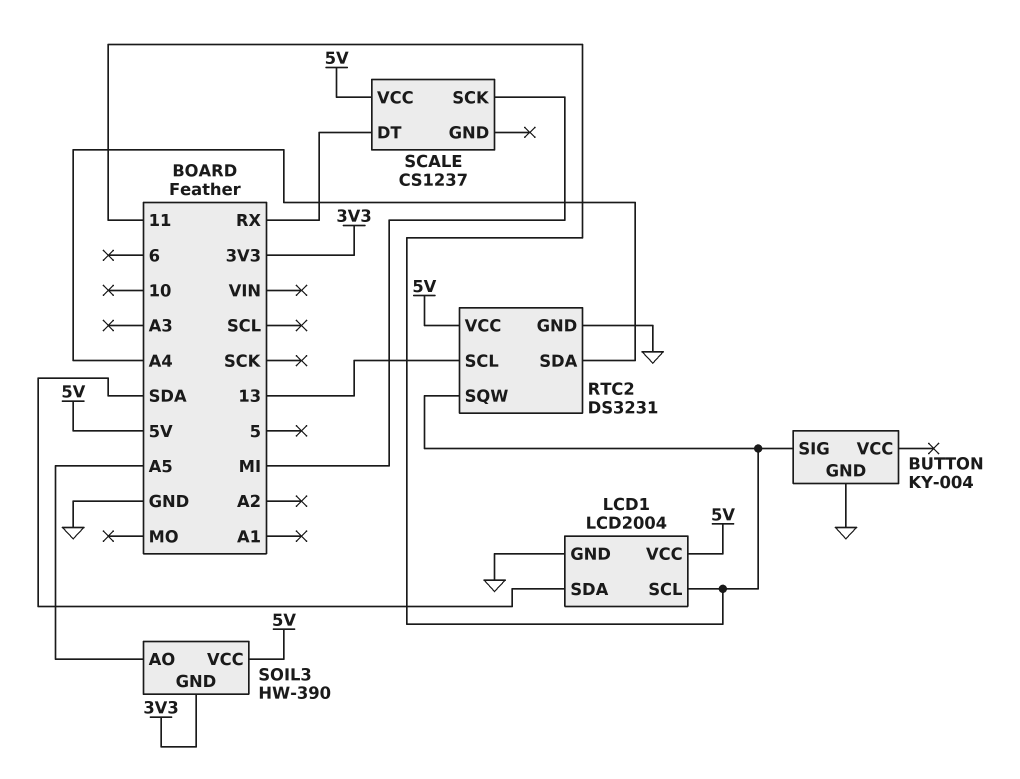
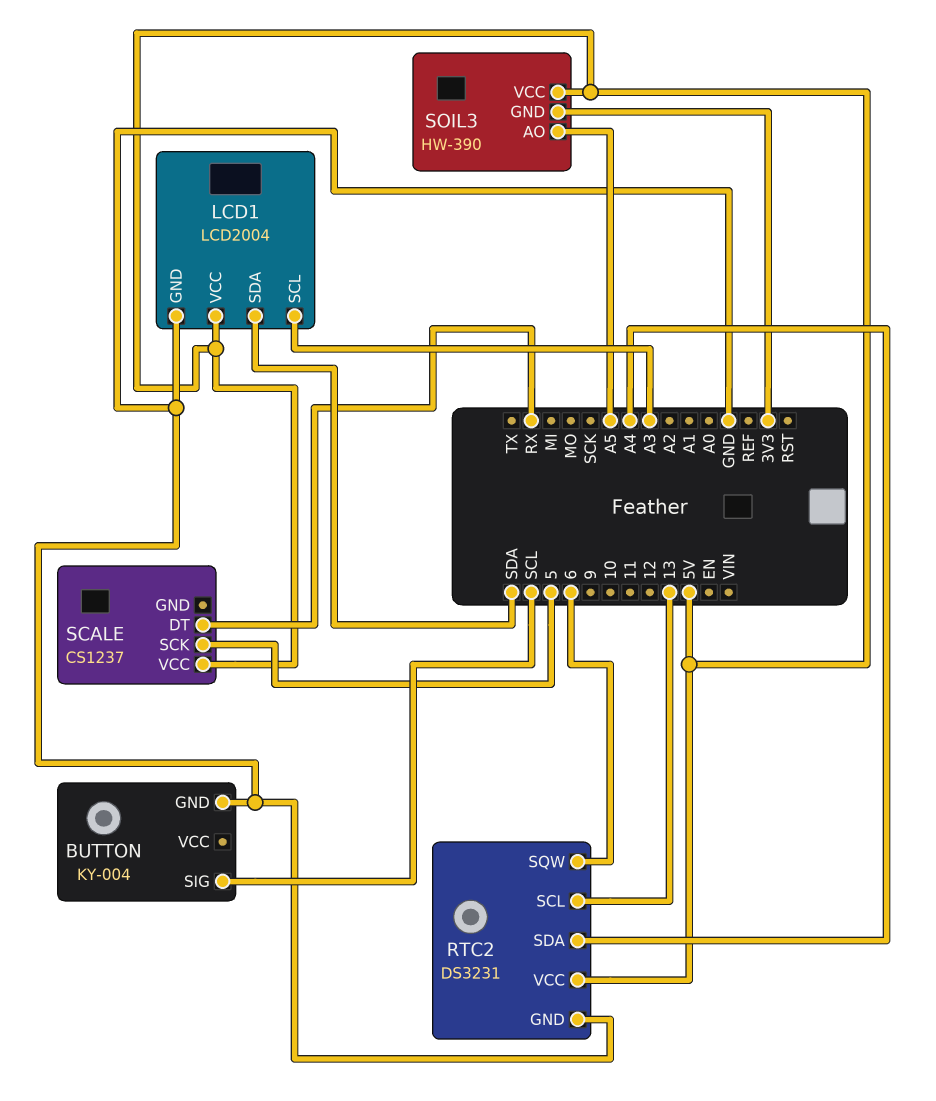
BUTTON pin SIG: 11 -> SCL
LCD1 pin SCL: 11 -> A3
RTC2 pin SQW: 11 -> 6
SCALE pin SCK: MI -> 5

